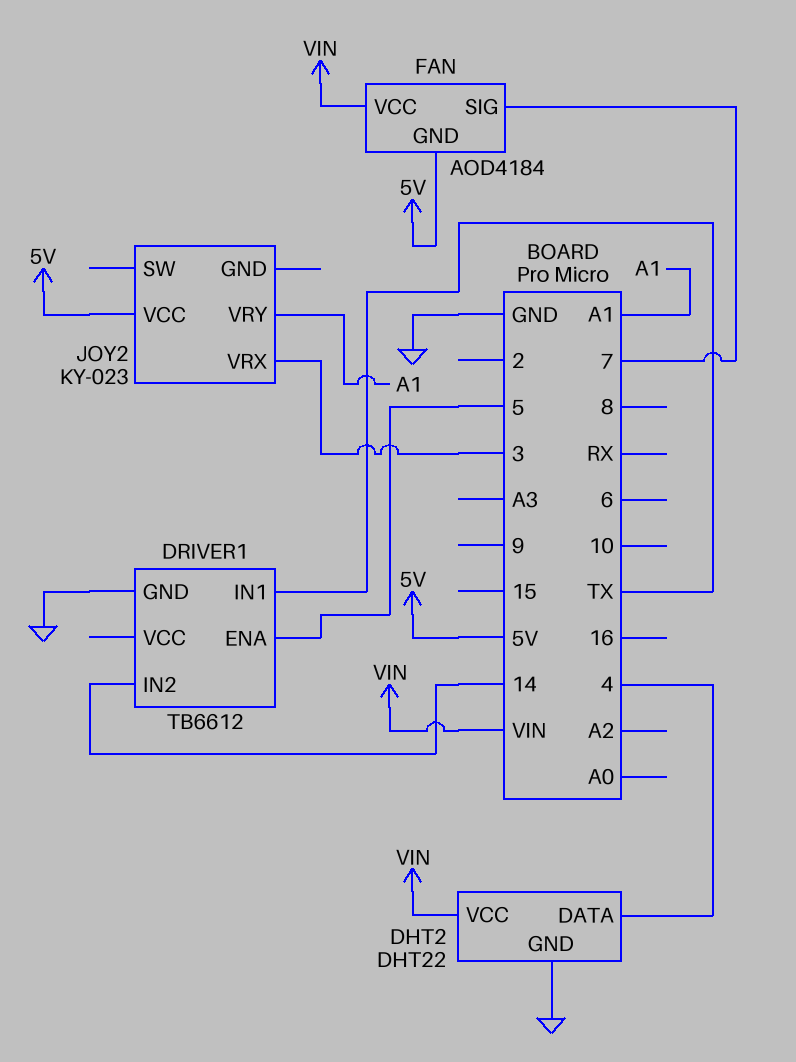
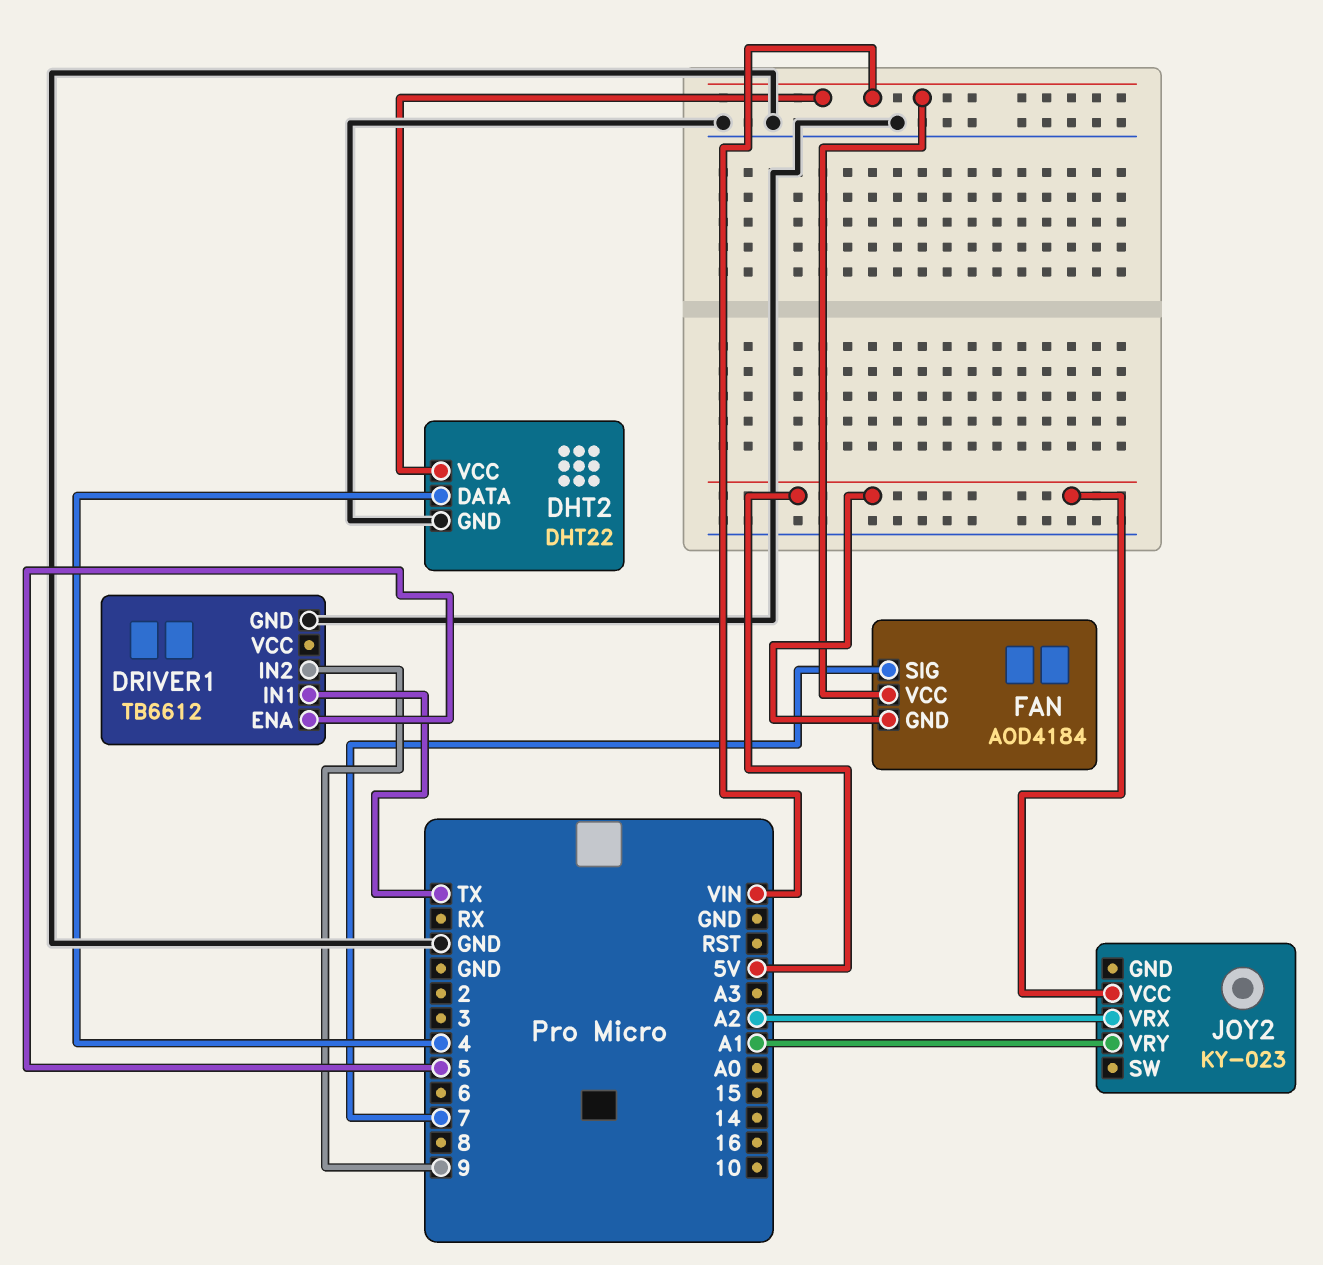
DRIVER1 pin IN2: 14 -> 9
JOY2 pin VRX: 3 -> A2

